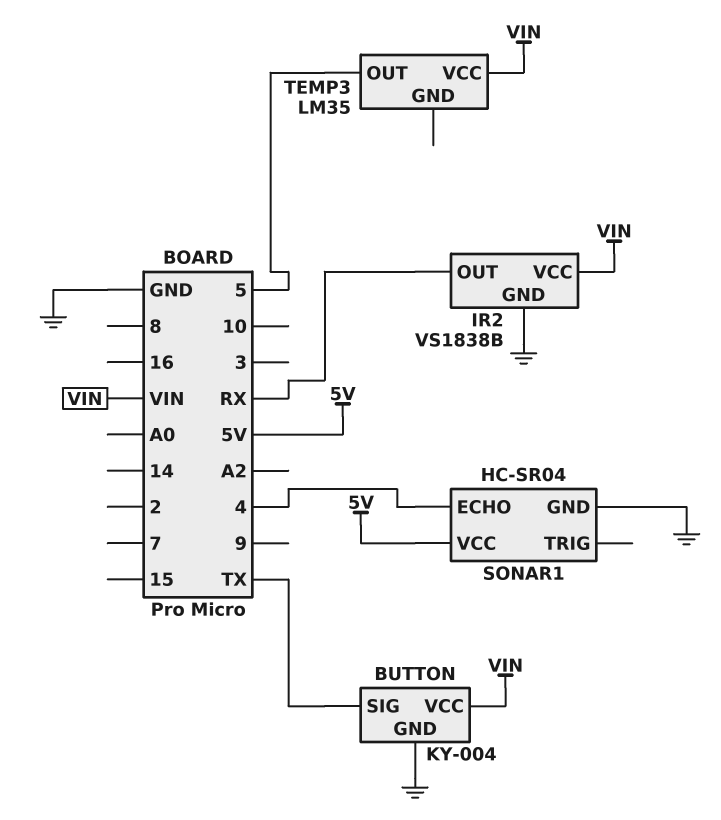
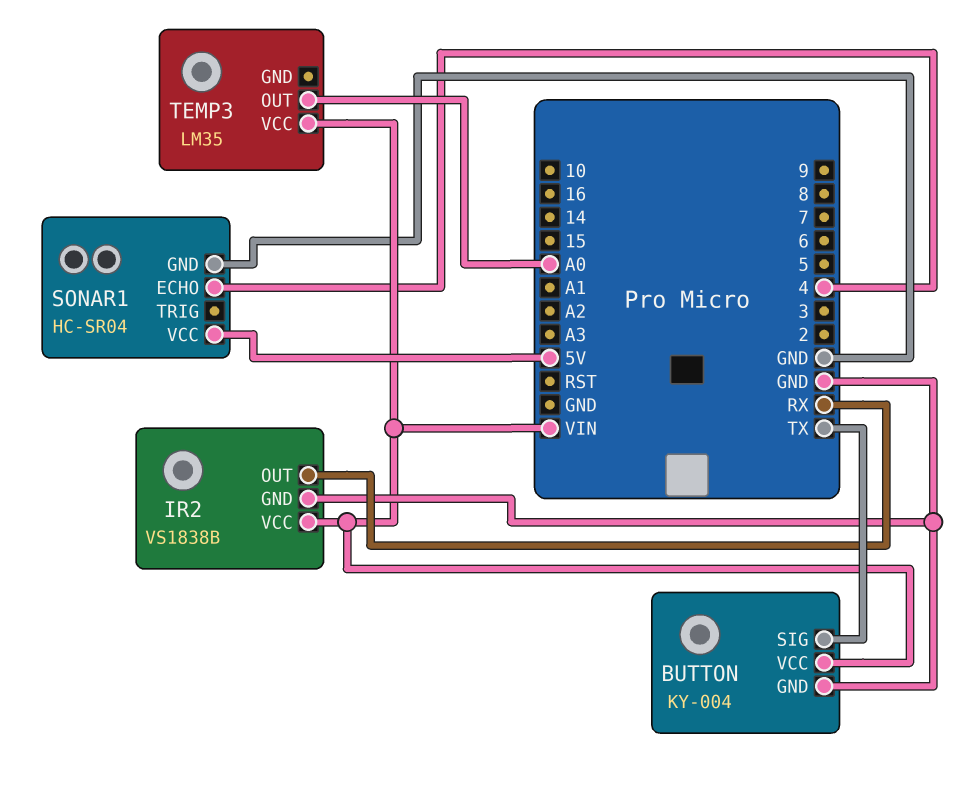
TEMP3 pin OUT: 5 -> A0

